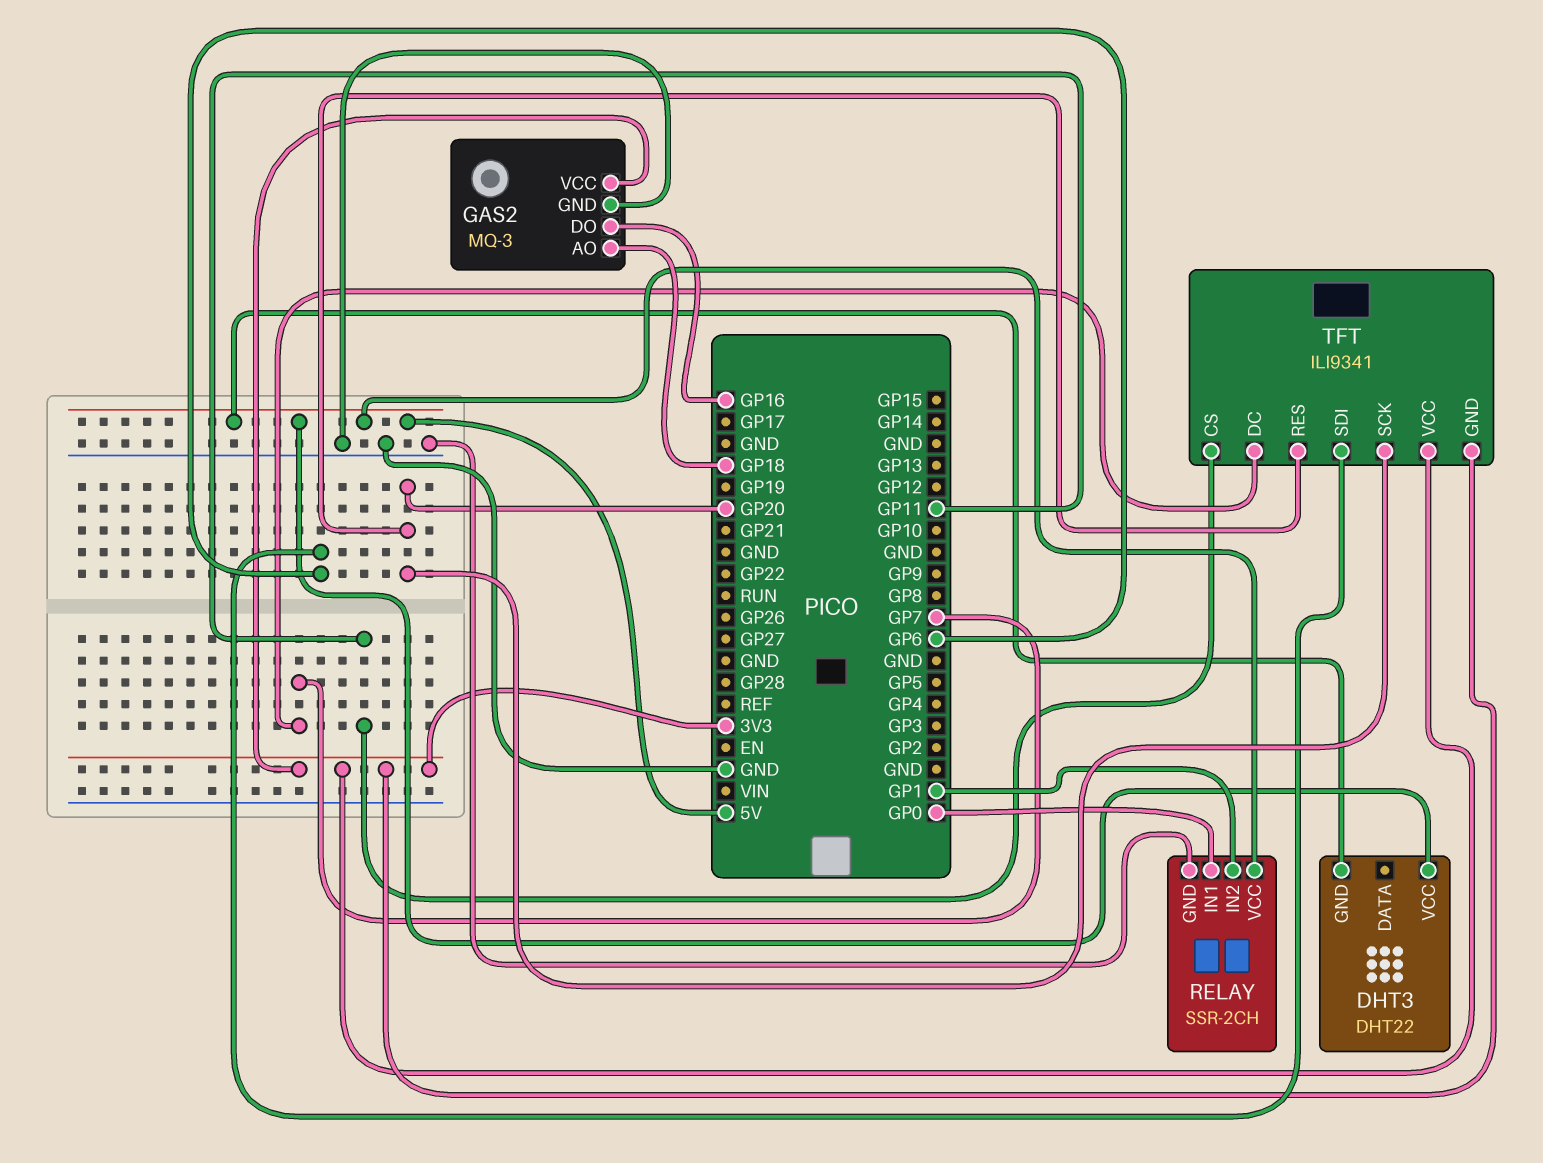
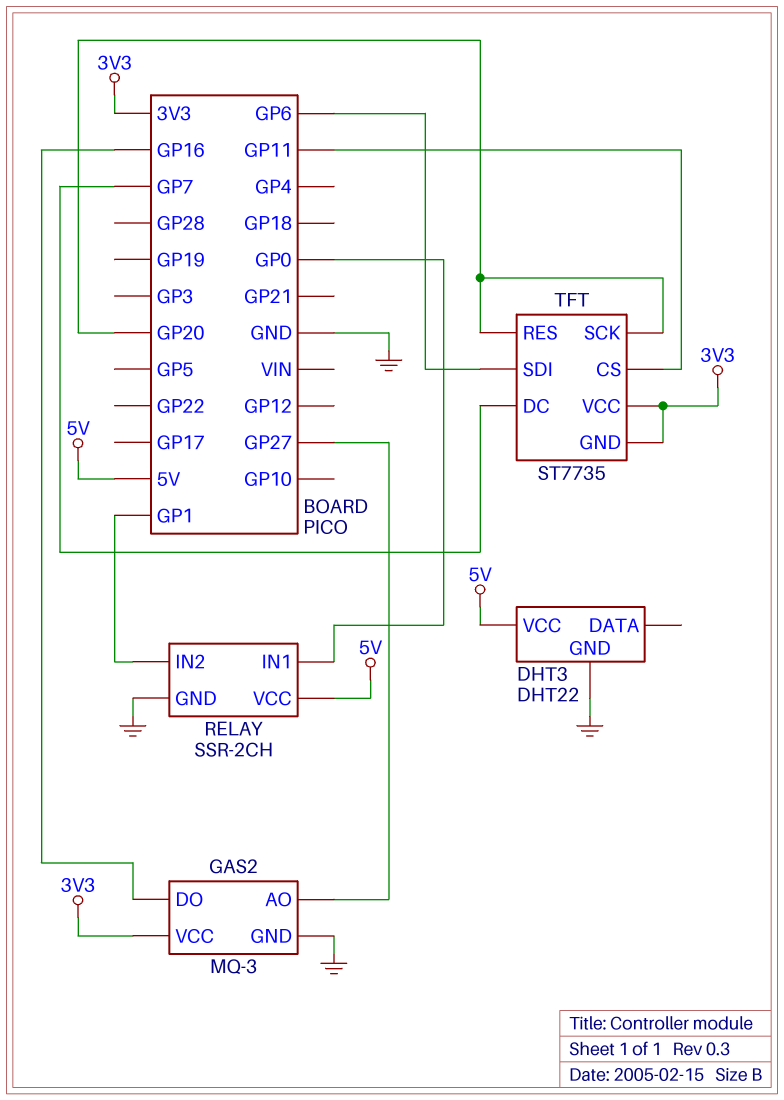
DHT3 pin GND: 5V -> GND
GAS2 pin AO: GP18 -> GP27
TFT: ILI9341 -> ST7735

